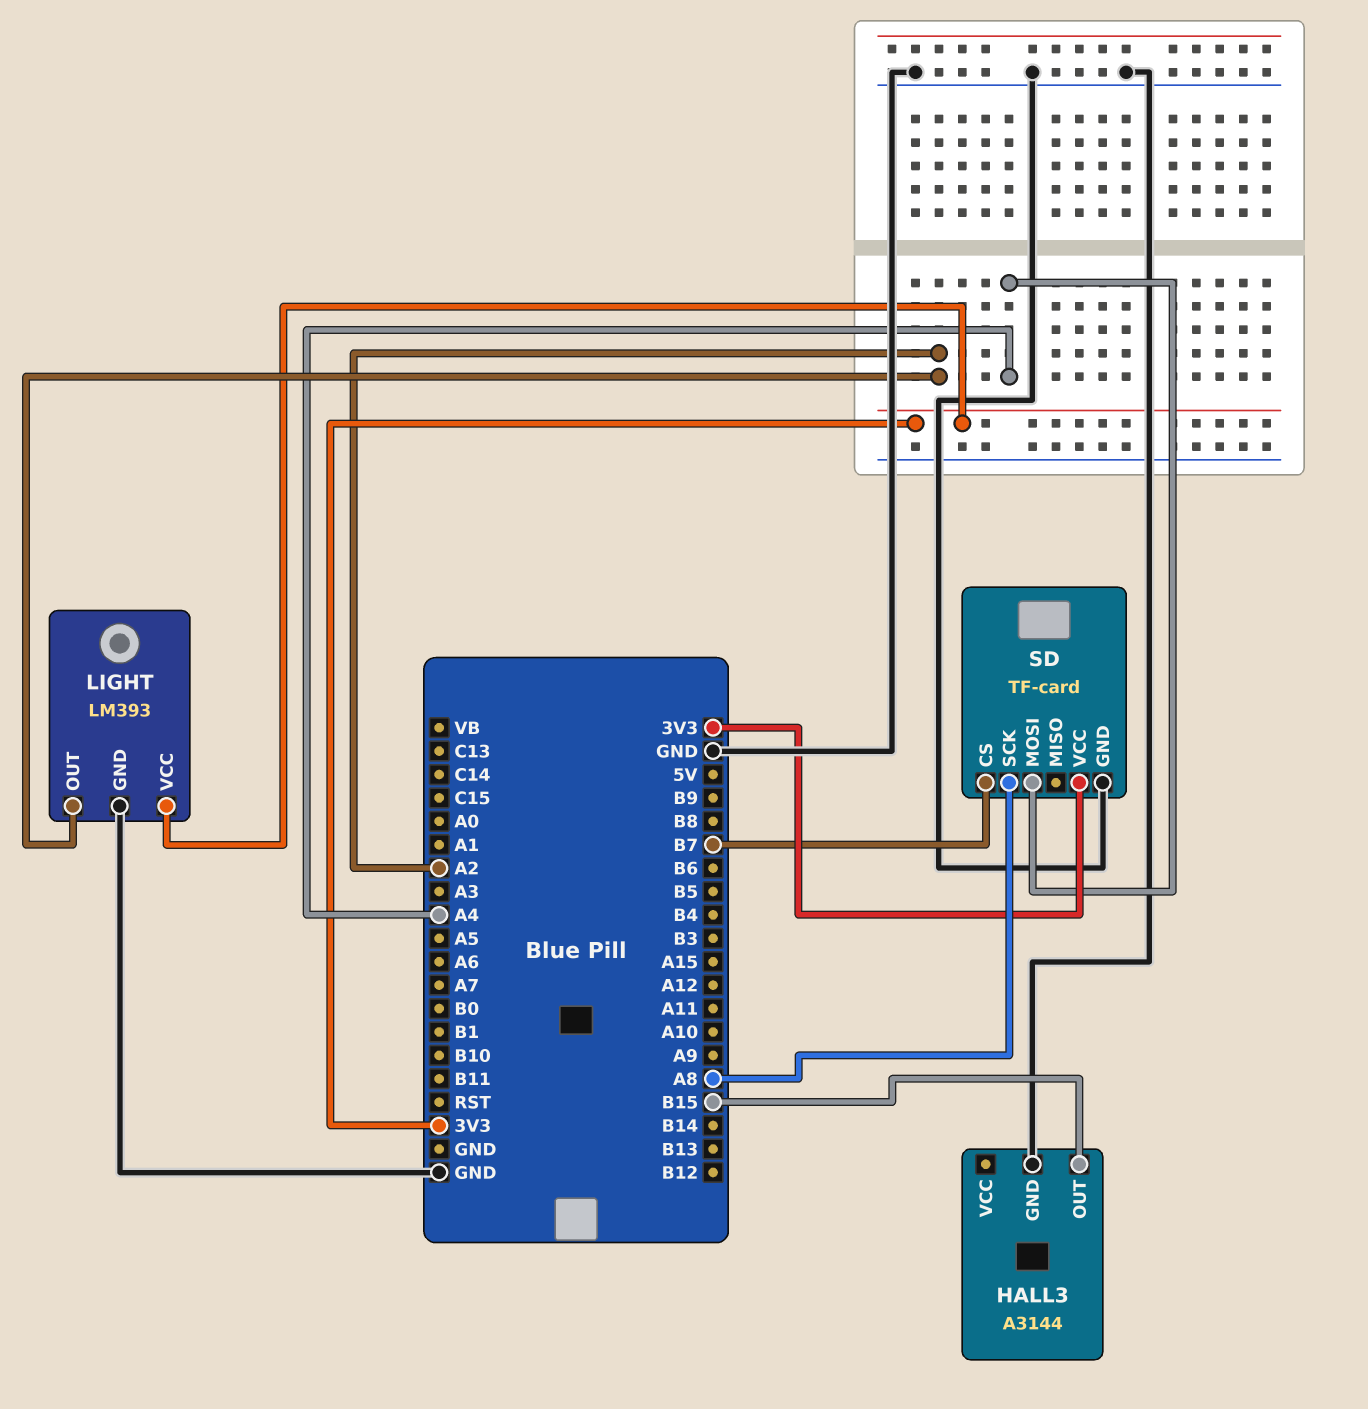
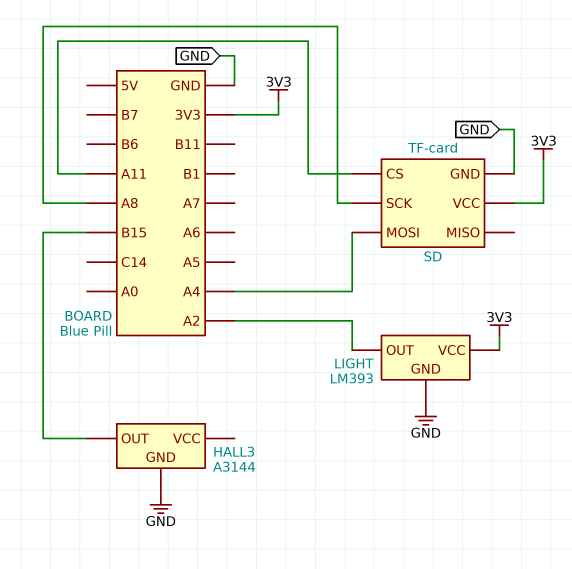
SD pin CS: B7 -> A11

